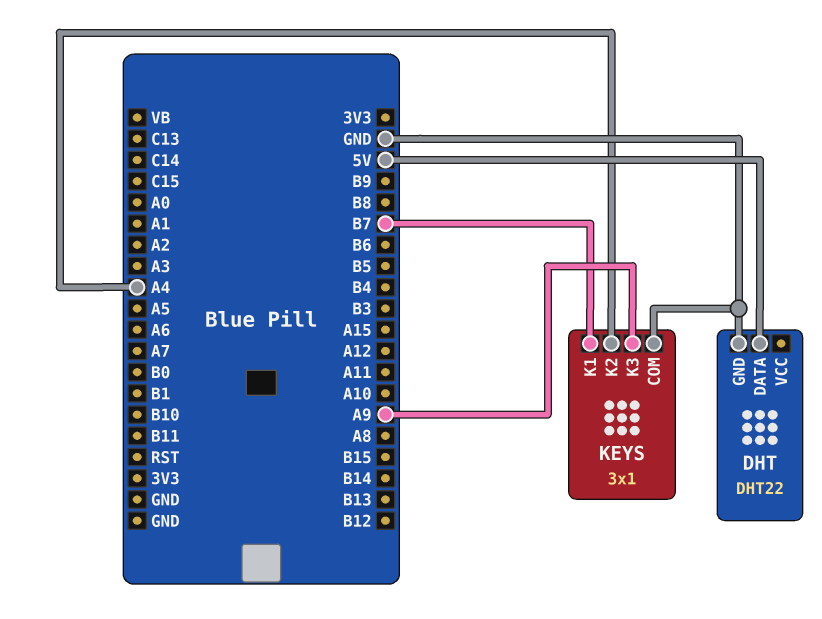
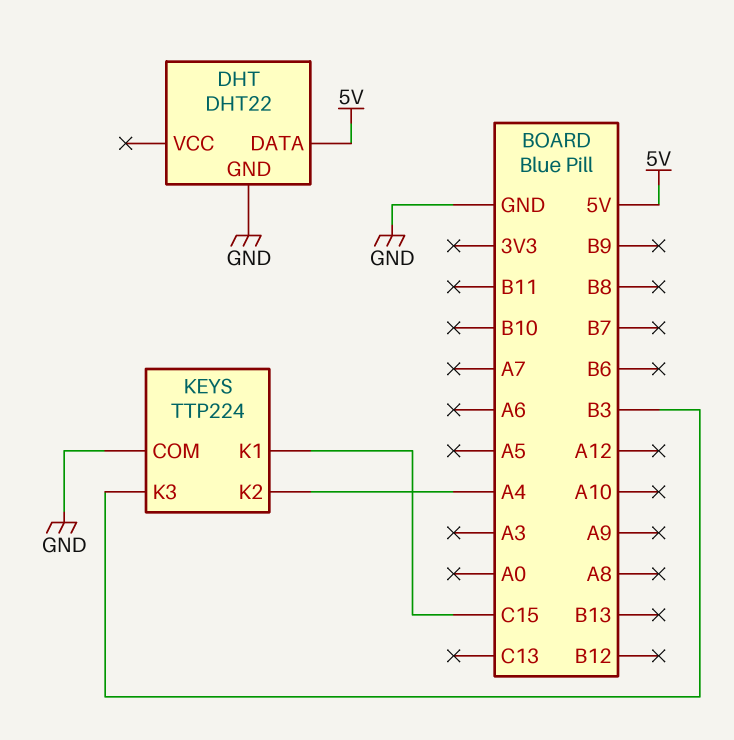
KEYS: 3x1 -> TTP224
KEYS pin K1: B7 -> C15
KEYS pin K3: A9 -> B3

